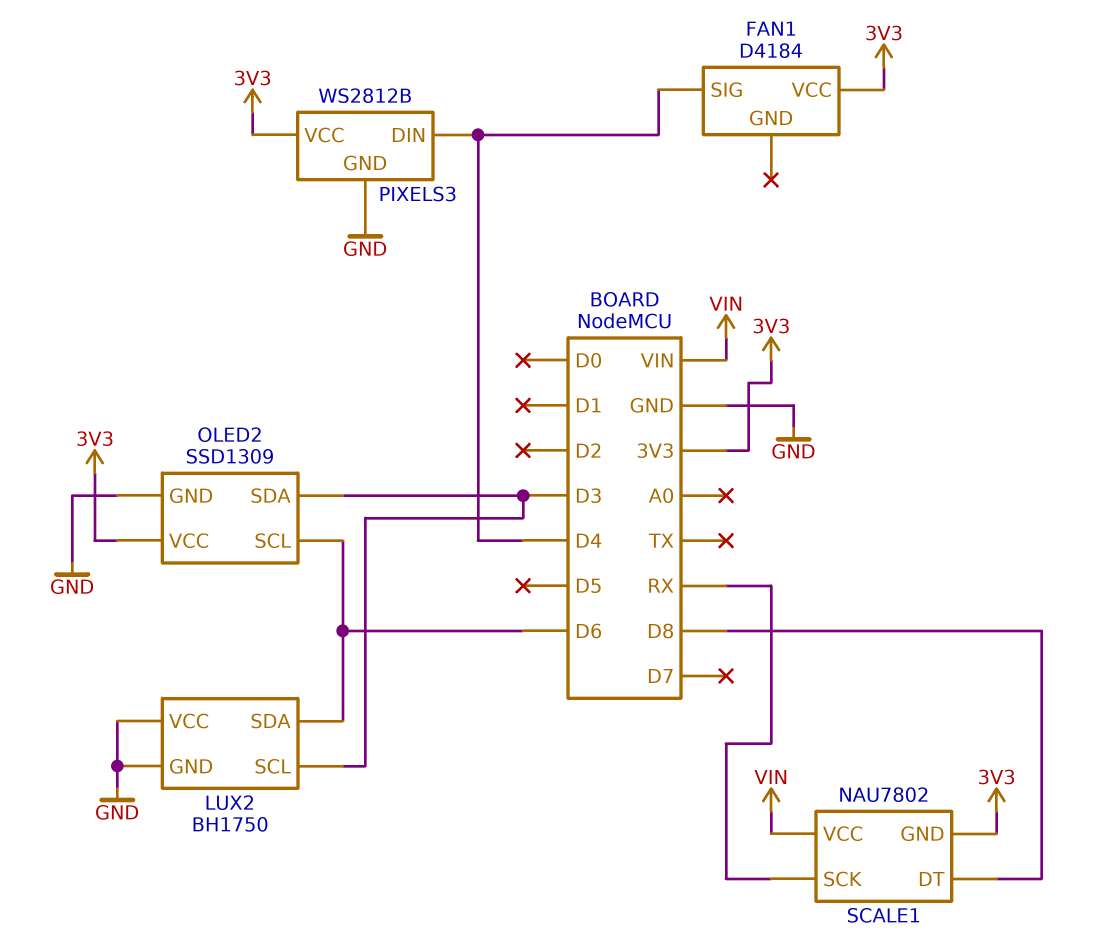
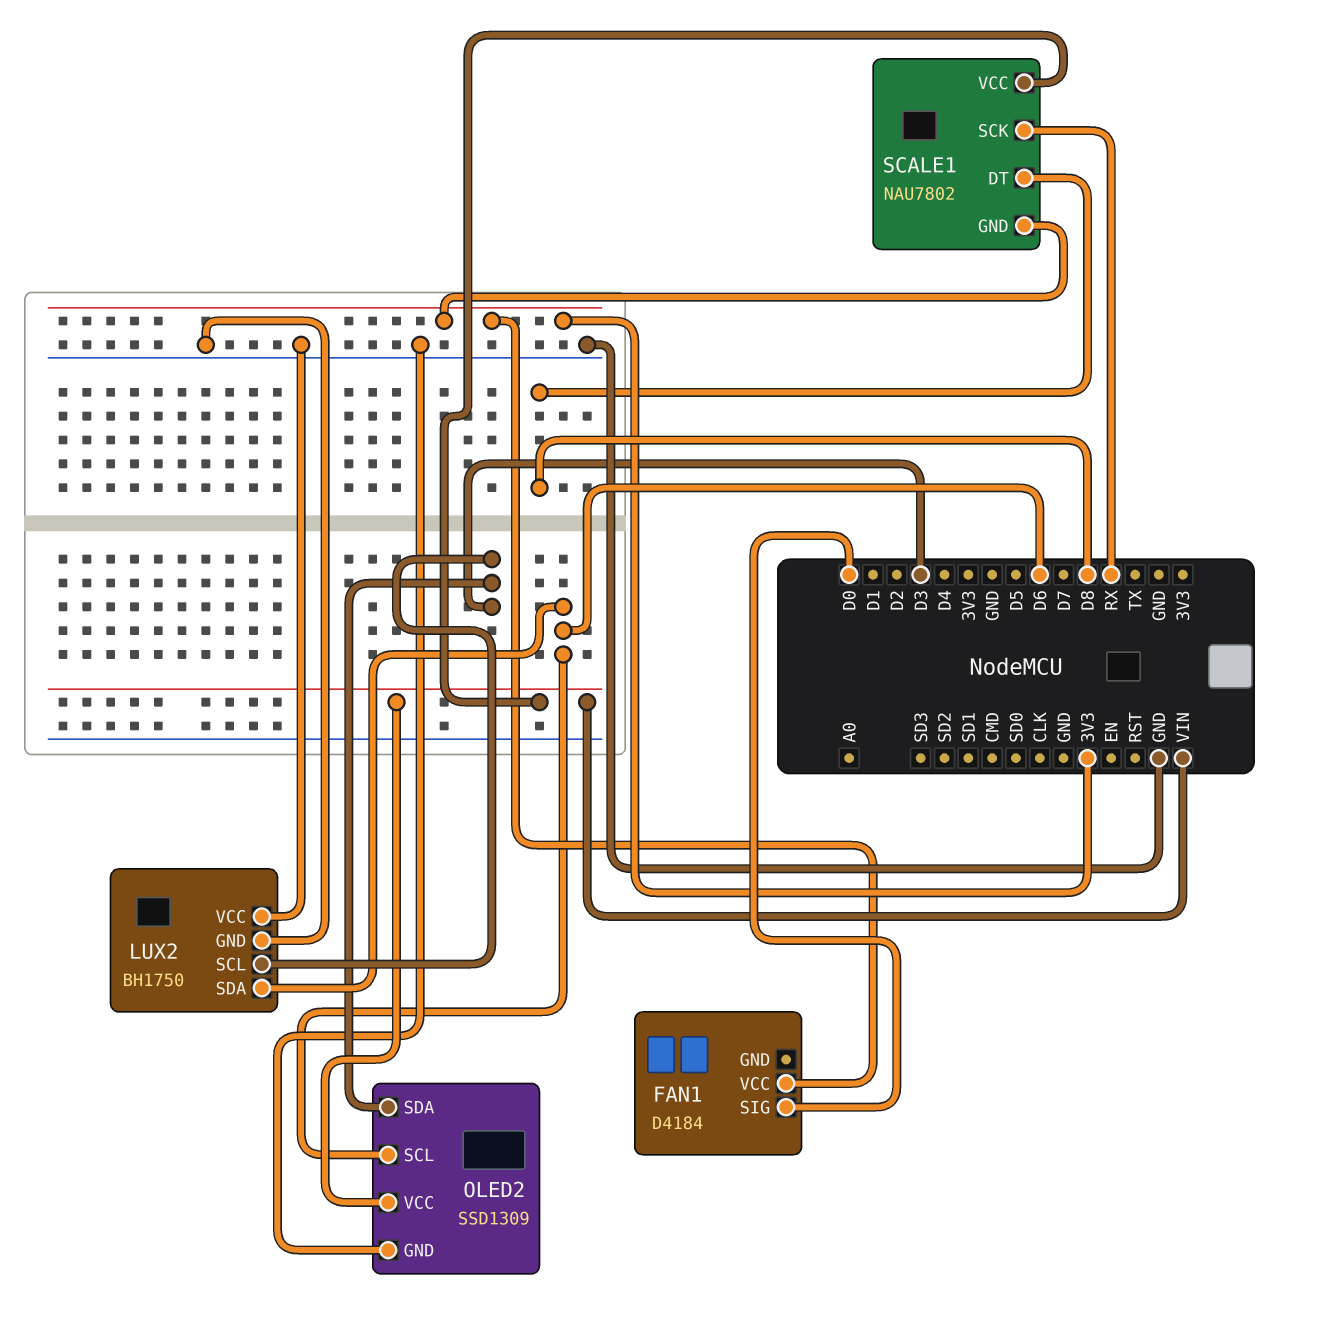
FAN1 pin SIG: D4 -> D0
OLED2 pin VCC: 3V3 -> VIN
PIXELS3: WS2812B -> none
PIXELS3 pin DIN: D4 -> none
PIXELS3 pin GND: GND -> none
PIXELS3 pin VCC: 3V3 -> none

